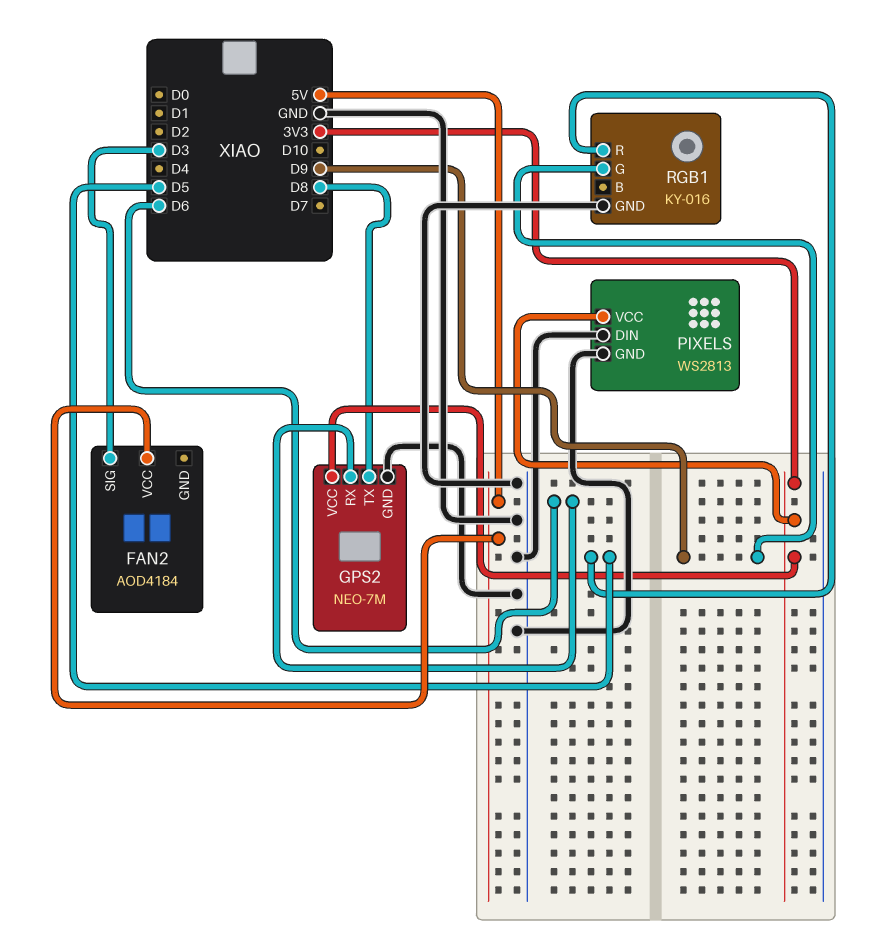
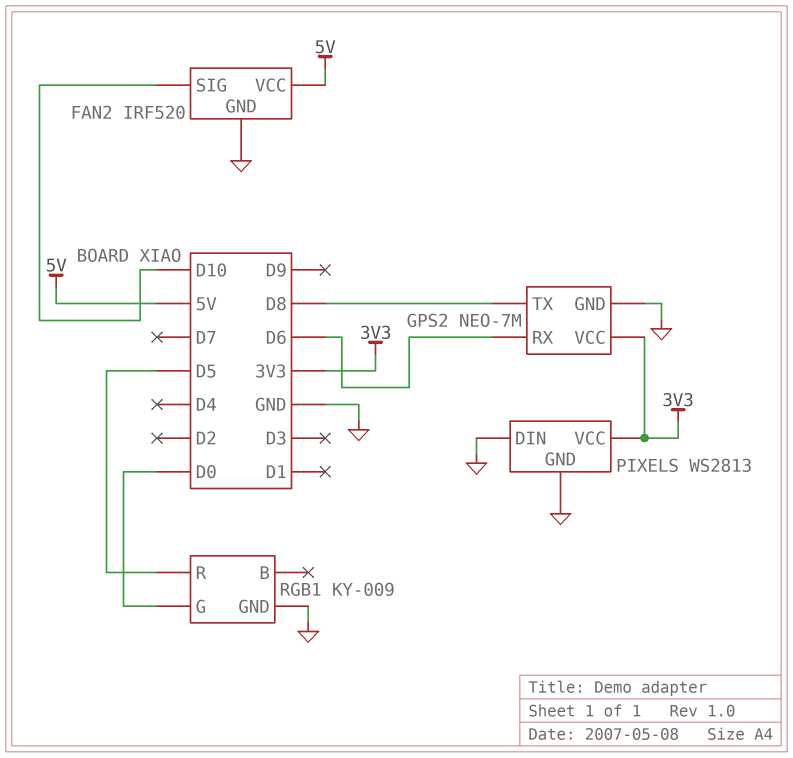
FAN2: AOD4184 -> IRF520
FAN2 pin GND: none -> GND
FAN2 pin SIG: D3 -> D10
RGB1: KY-016 -> KY-009
RGB1 pin G: D9 -> D0

